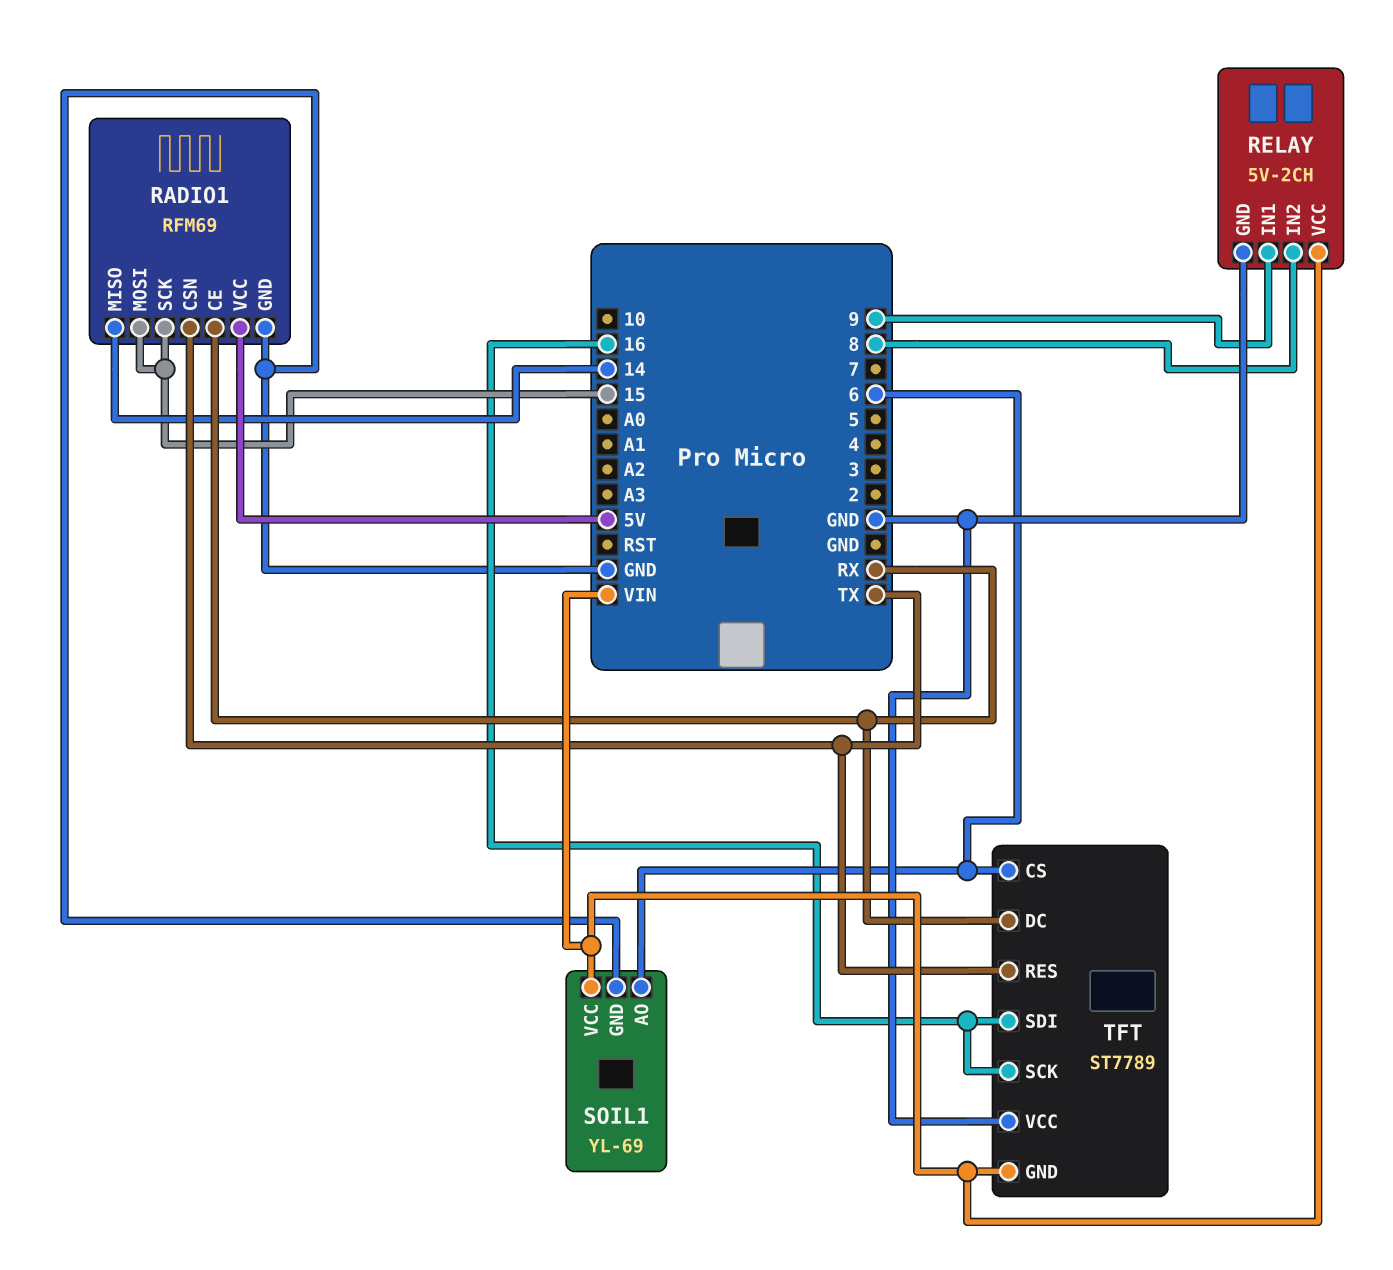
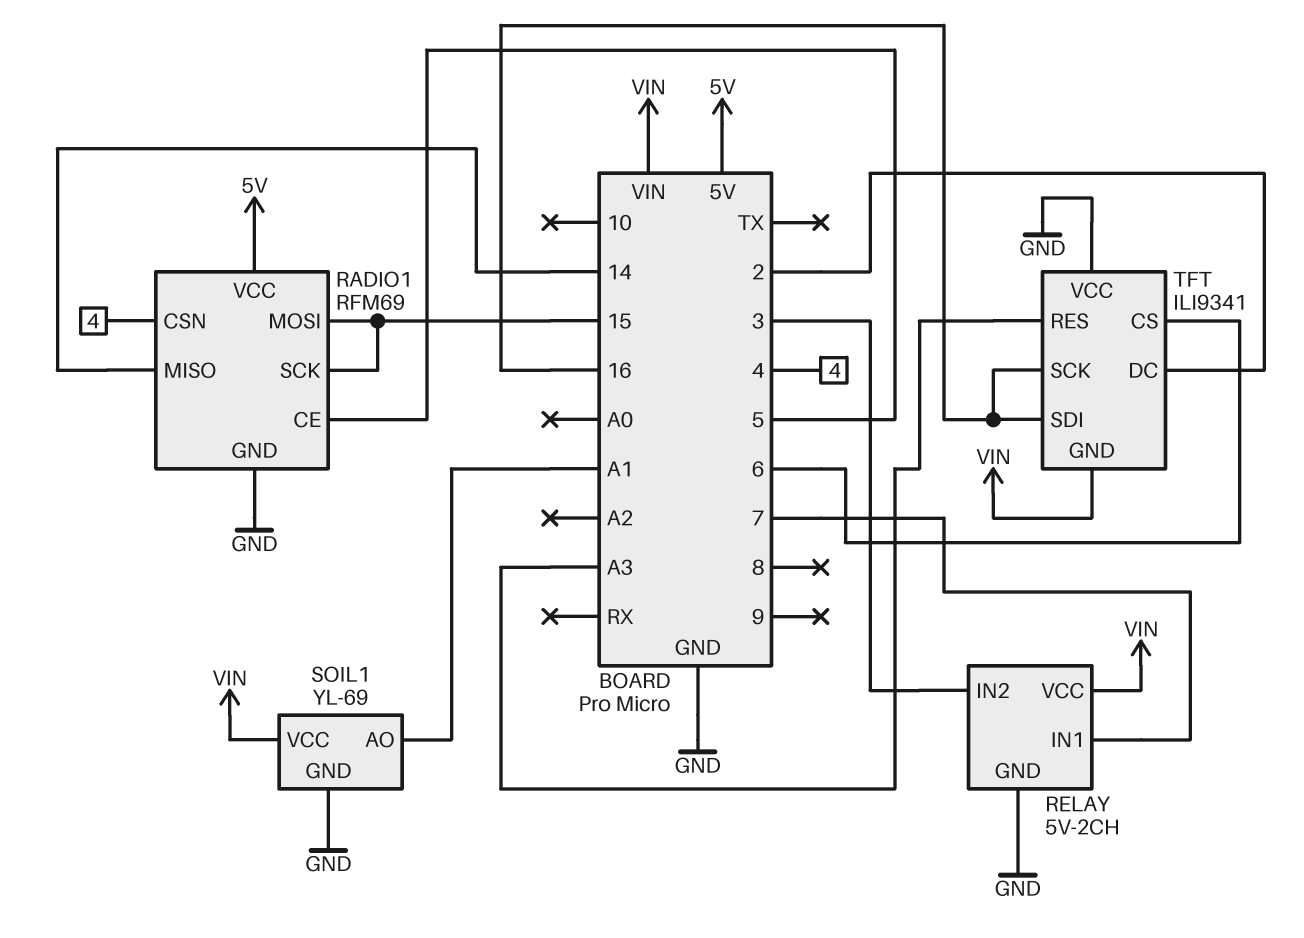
RADIO1 pin CE: RX -> 5
RADIO1 pin CSN: TX -> 4
RELAY pin IN1: 9 -> 7
RELAY pin IN2: 8 -> 3
SOIL1 pin AO: 6 -> A1
TFT: ST7789 -> ILI9341
TFT pin DC: RX -> 2
TFT pin RES: TX -> A3

